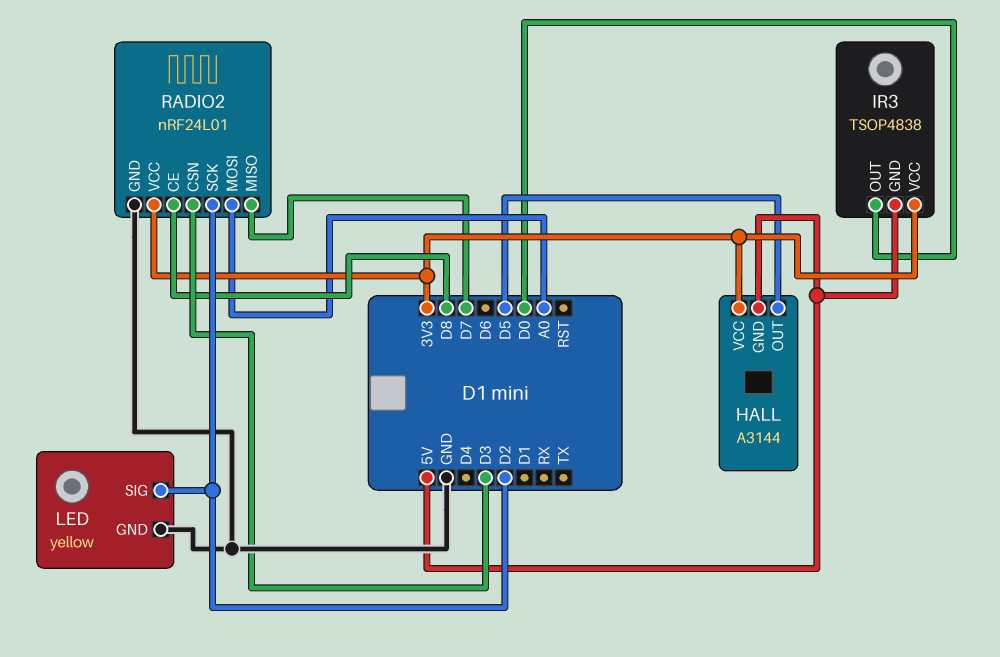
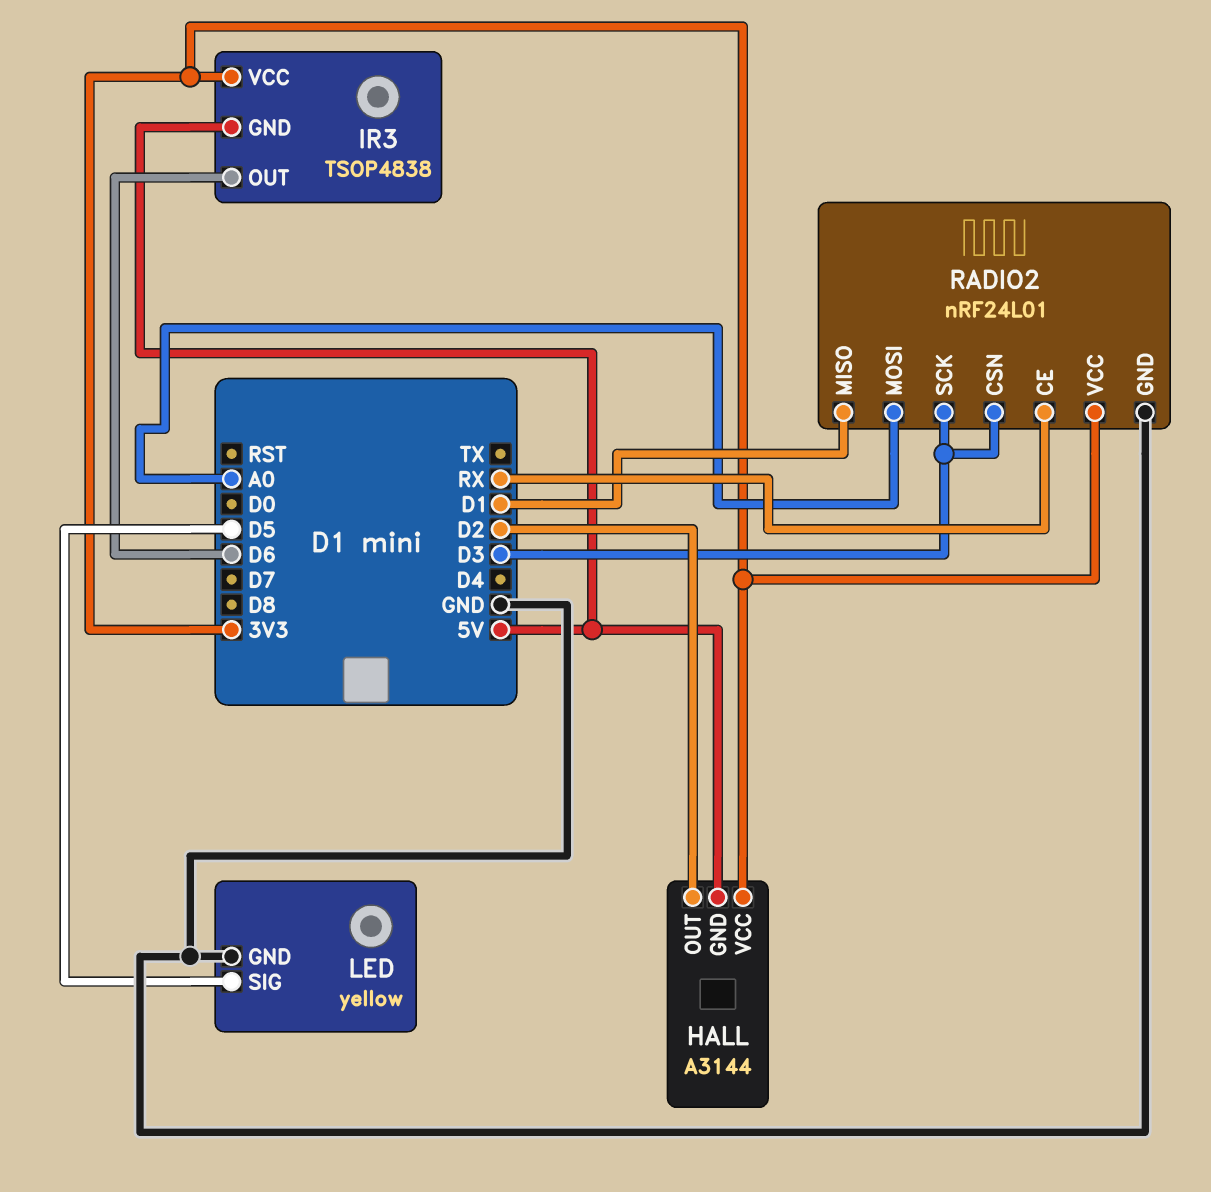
HALL pin OUT: D5 -> D2
IR3 pin OUT: D0 -> D6
LED pin SIG: D2 -> D5
RADIO2 pin CE: D8 -> RX
RADIO2 pin MISO: D7 -> D1
RADIO2 pin SCK: D2 -> D3

